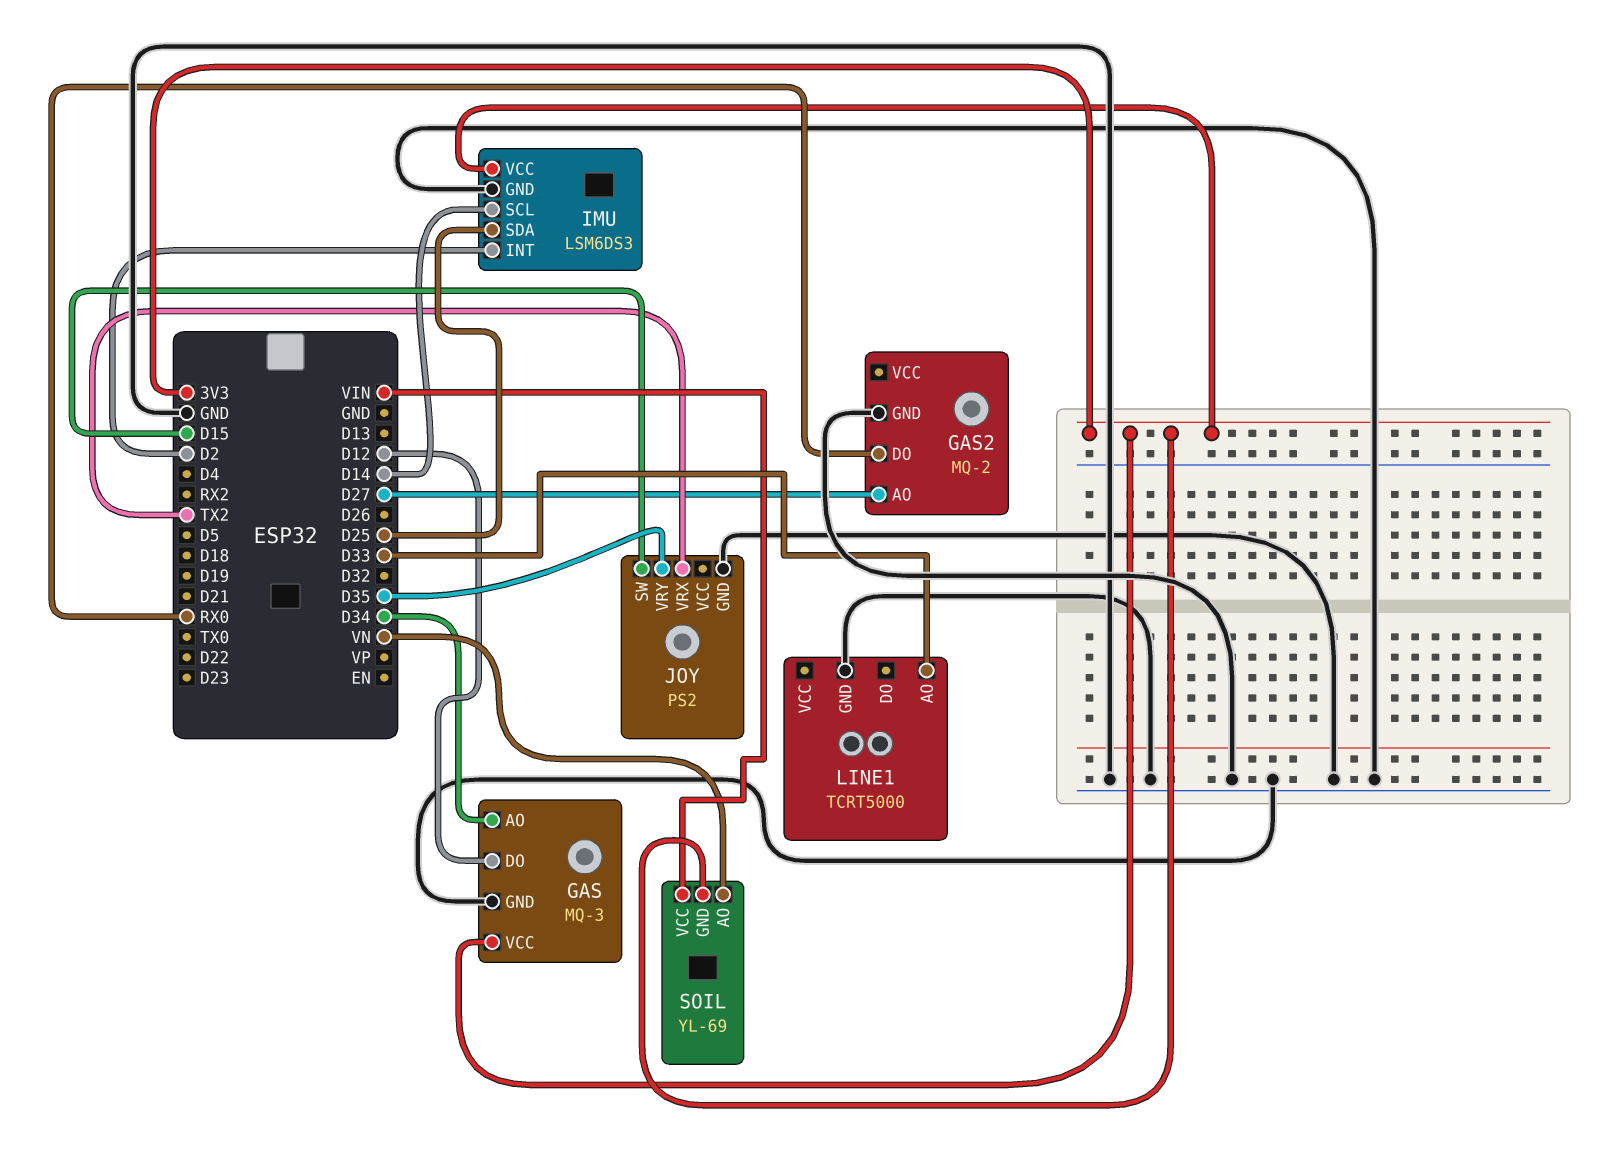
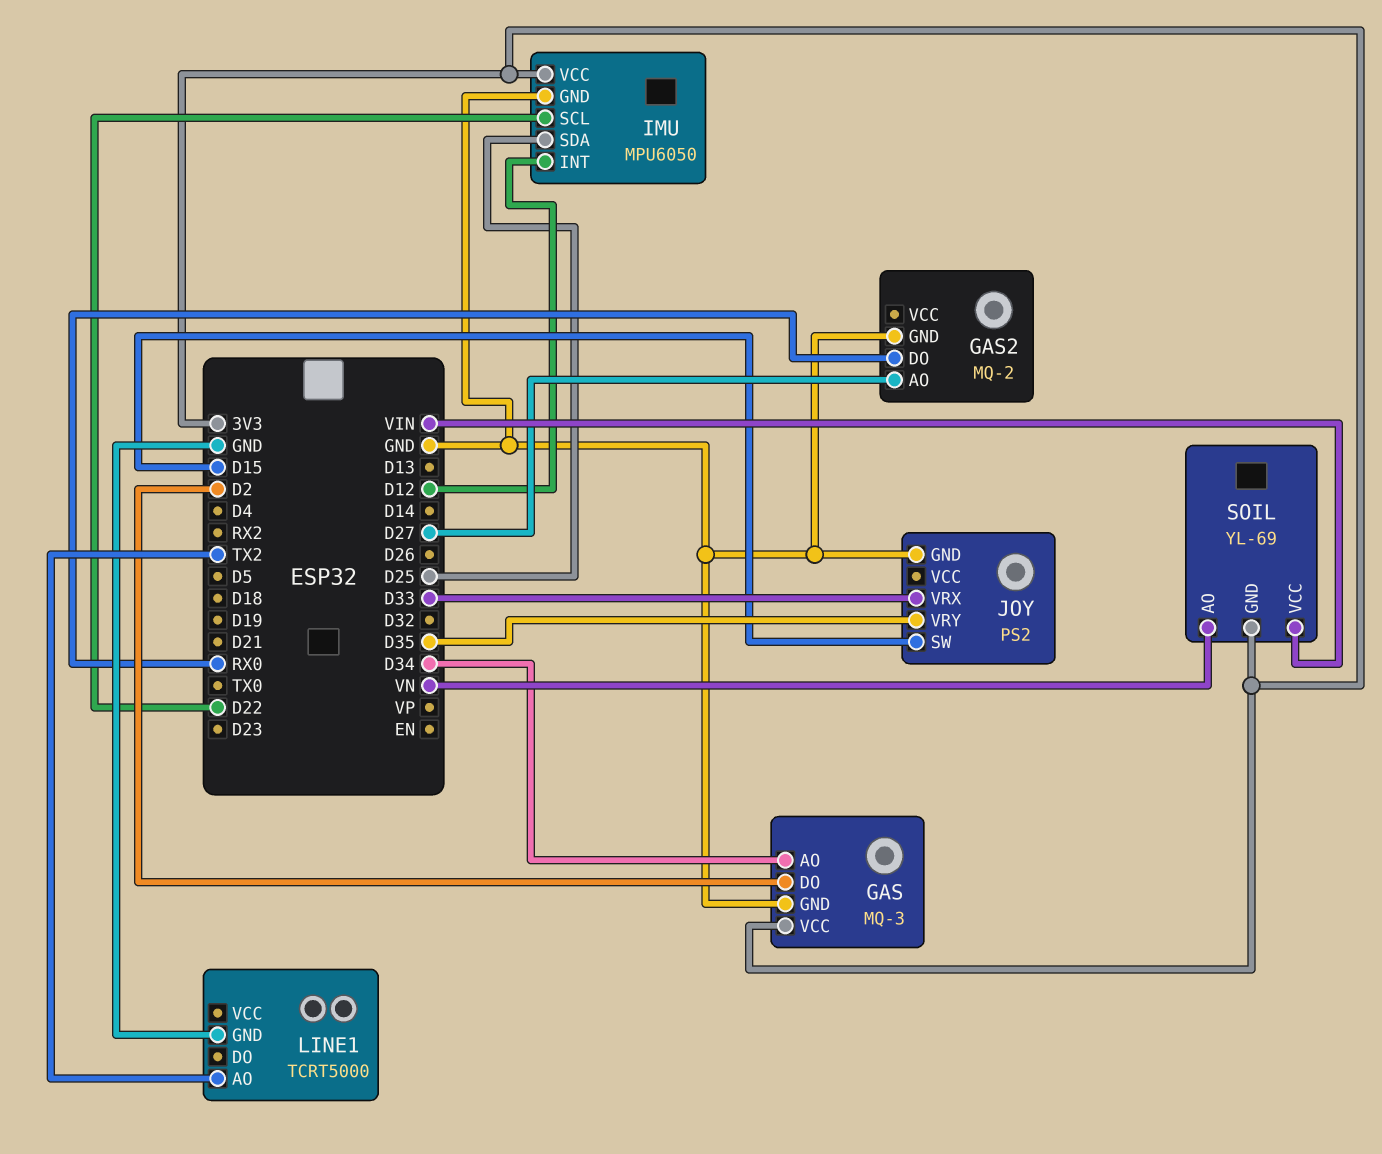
GAS pin DO: D12 -> D2
IMU: LSM6DS3 -> MPU6050
IMU pin INT: D2 -> D12
IMU pin SCL: D14 -> D22
JOY pin VRX: TX2 -> D33
LINE1 pin AO: D33 -> TX2

